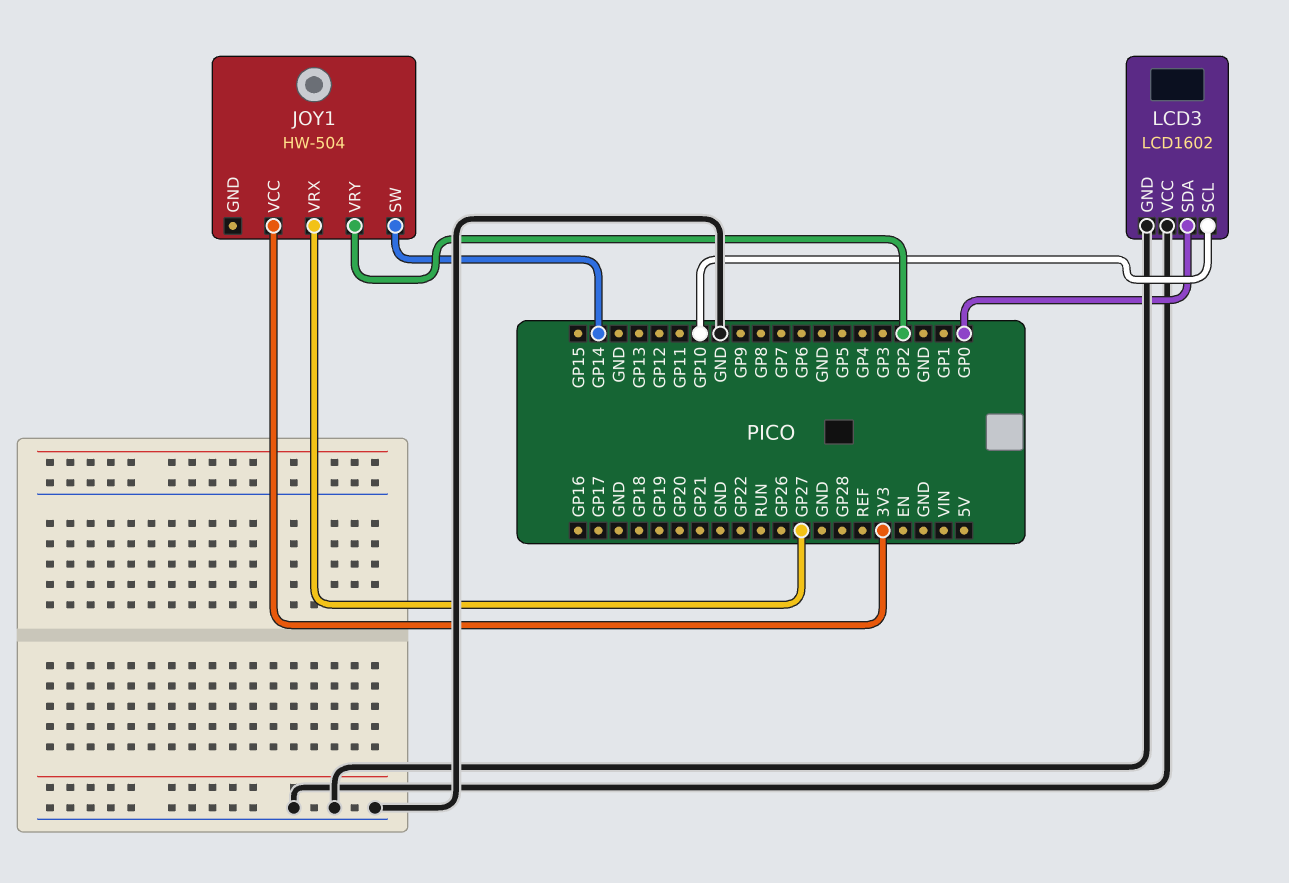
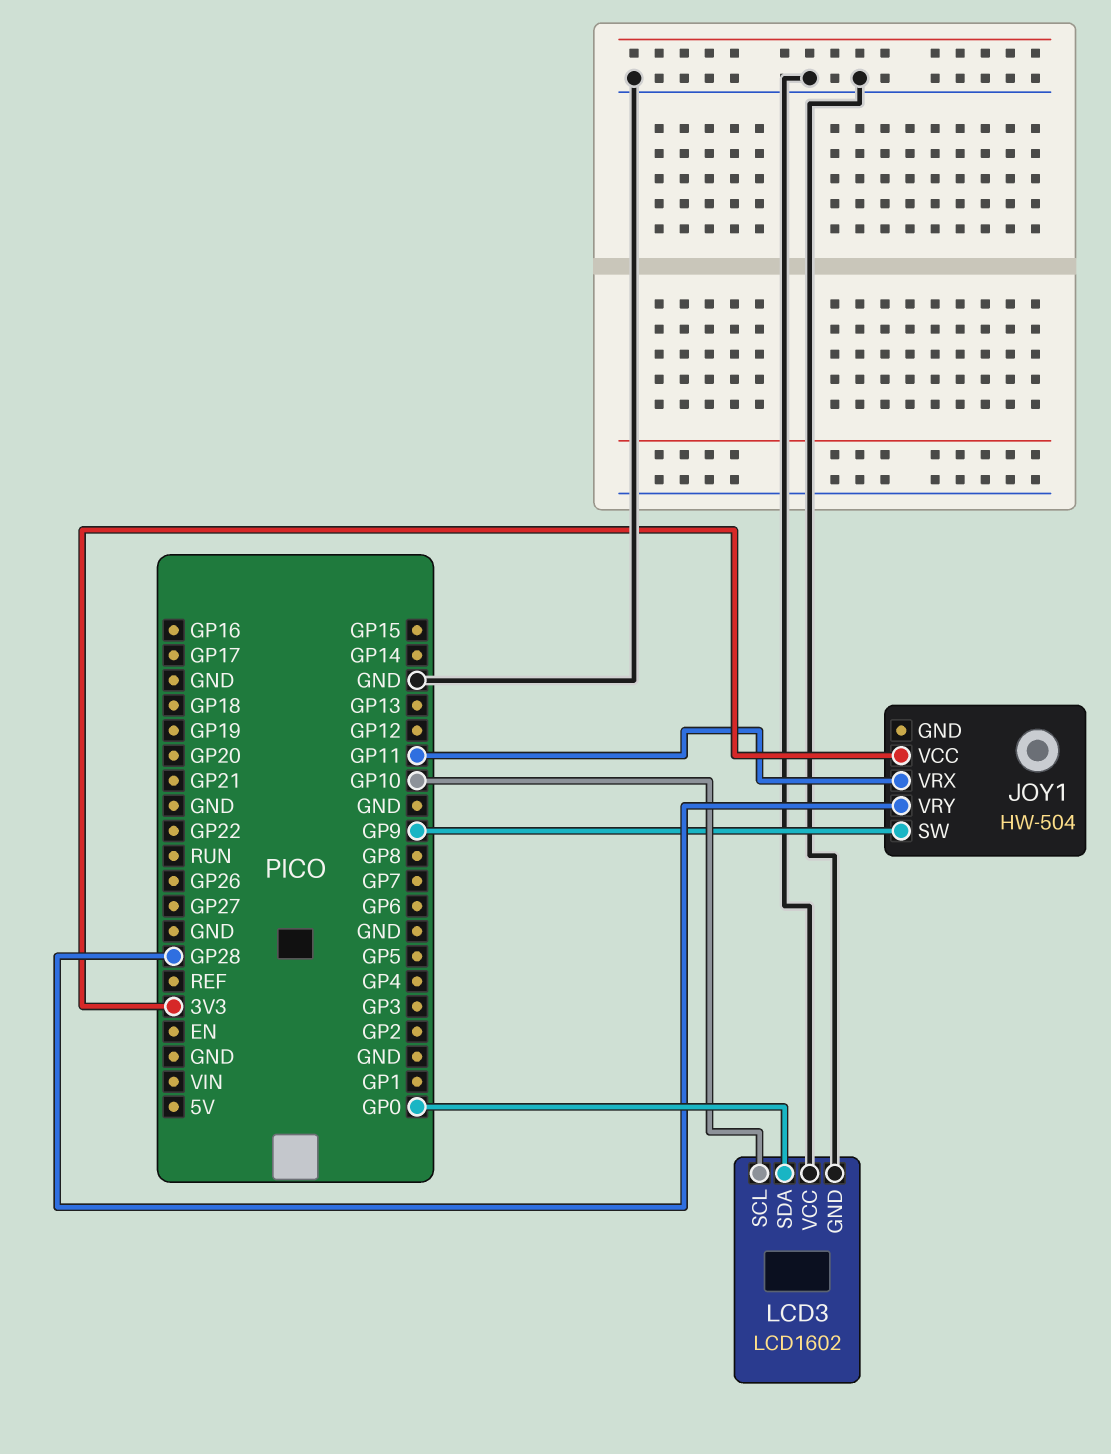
JOY1 pin SW: GP14 -> GP9
JOY1 pin VRX: GP27 -> GP11
JOY1 pin VRY: GP2 -> GP28

